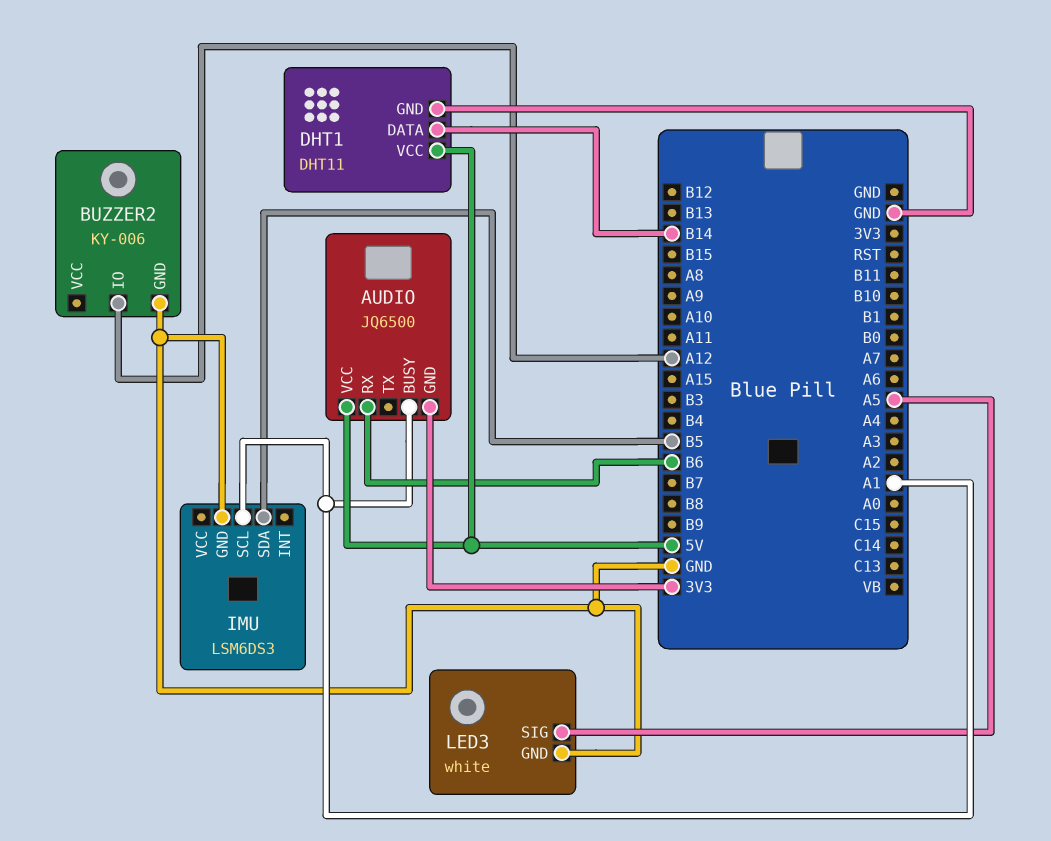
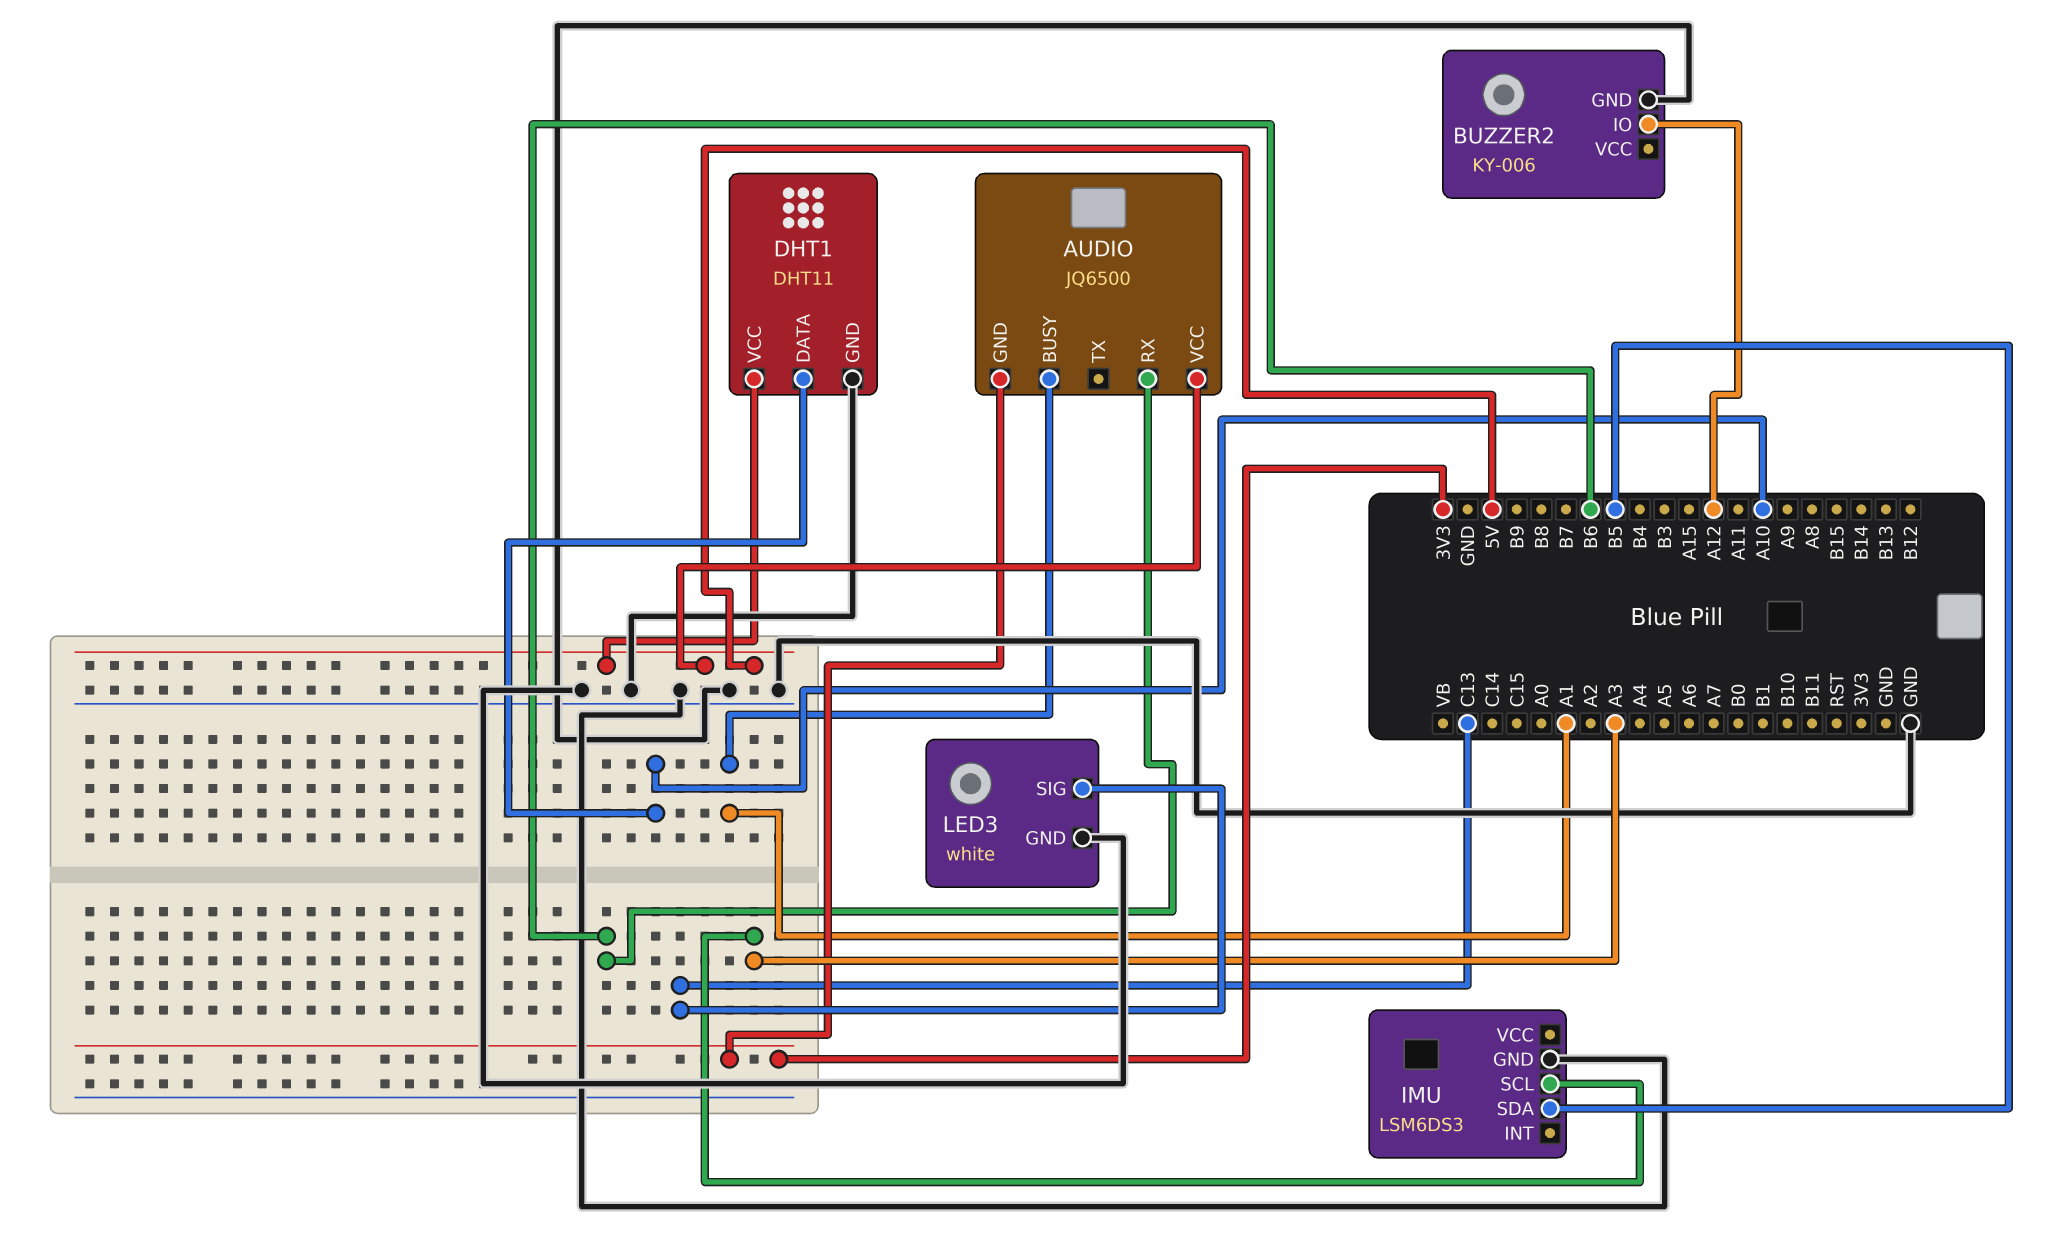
DHT1 pin DATA: B14 -> A10
IMU pin SCL: A1 -> A3
LED3 pin SIG: A5 -> C13

